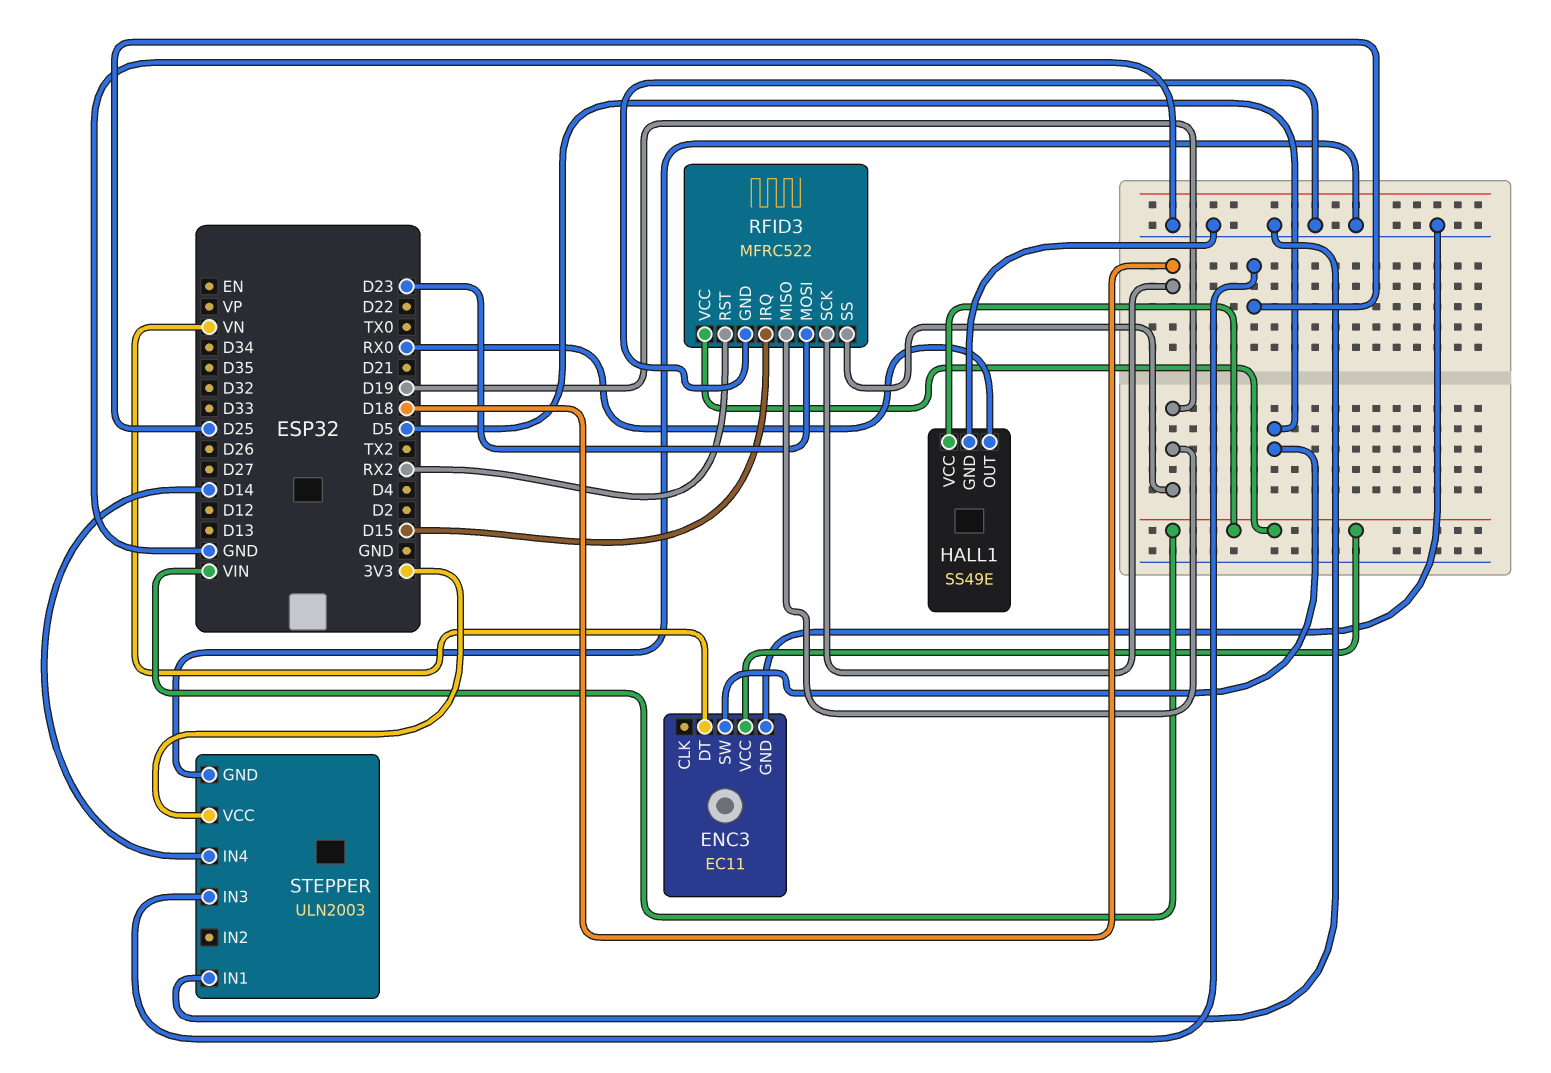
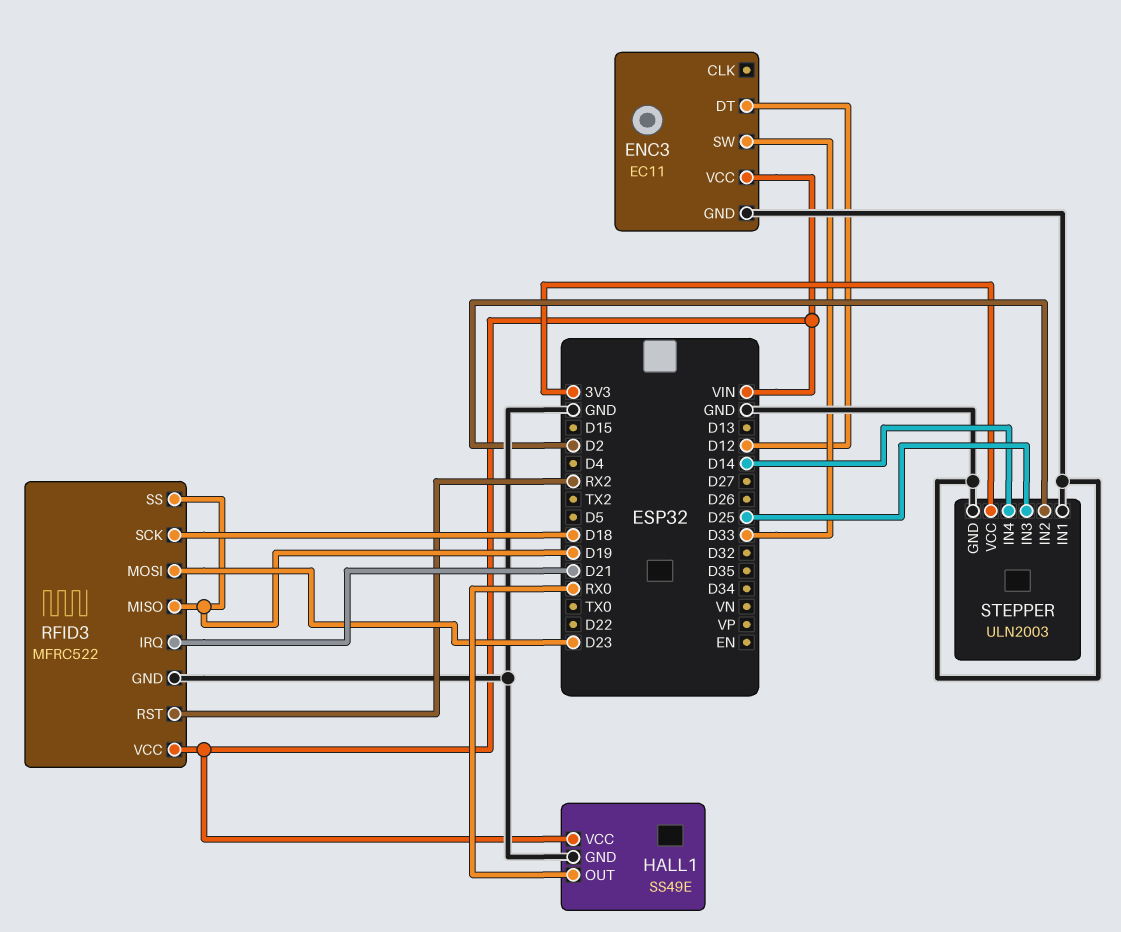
ENC3 pin DT: VN -> D12
ENC3 pin SW: D5 -> D33
RFID3 pin IRQ: D15 -> D21
STEPPER pin IN2: none -> D2

